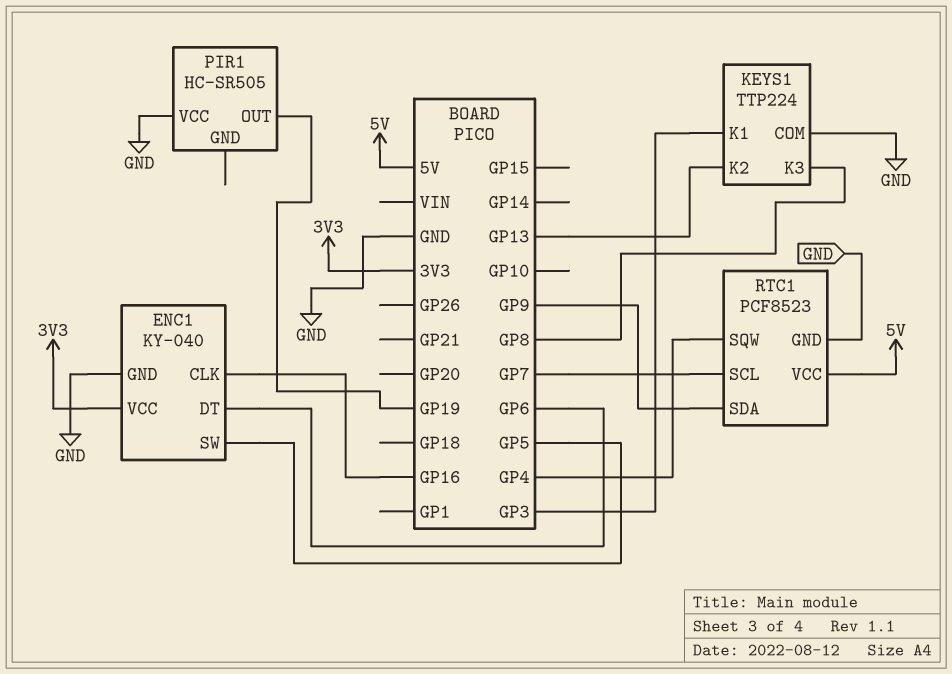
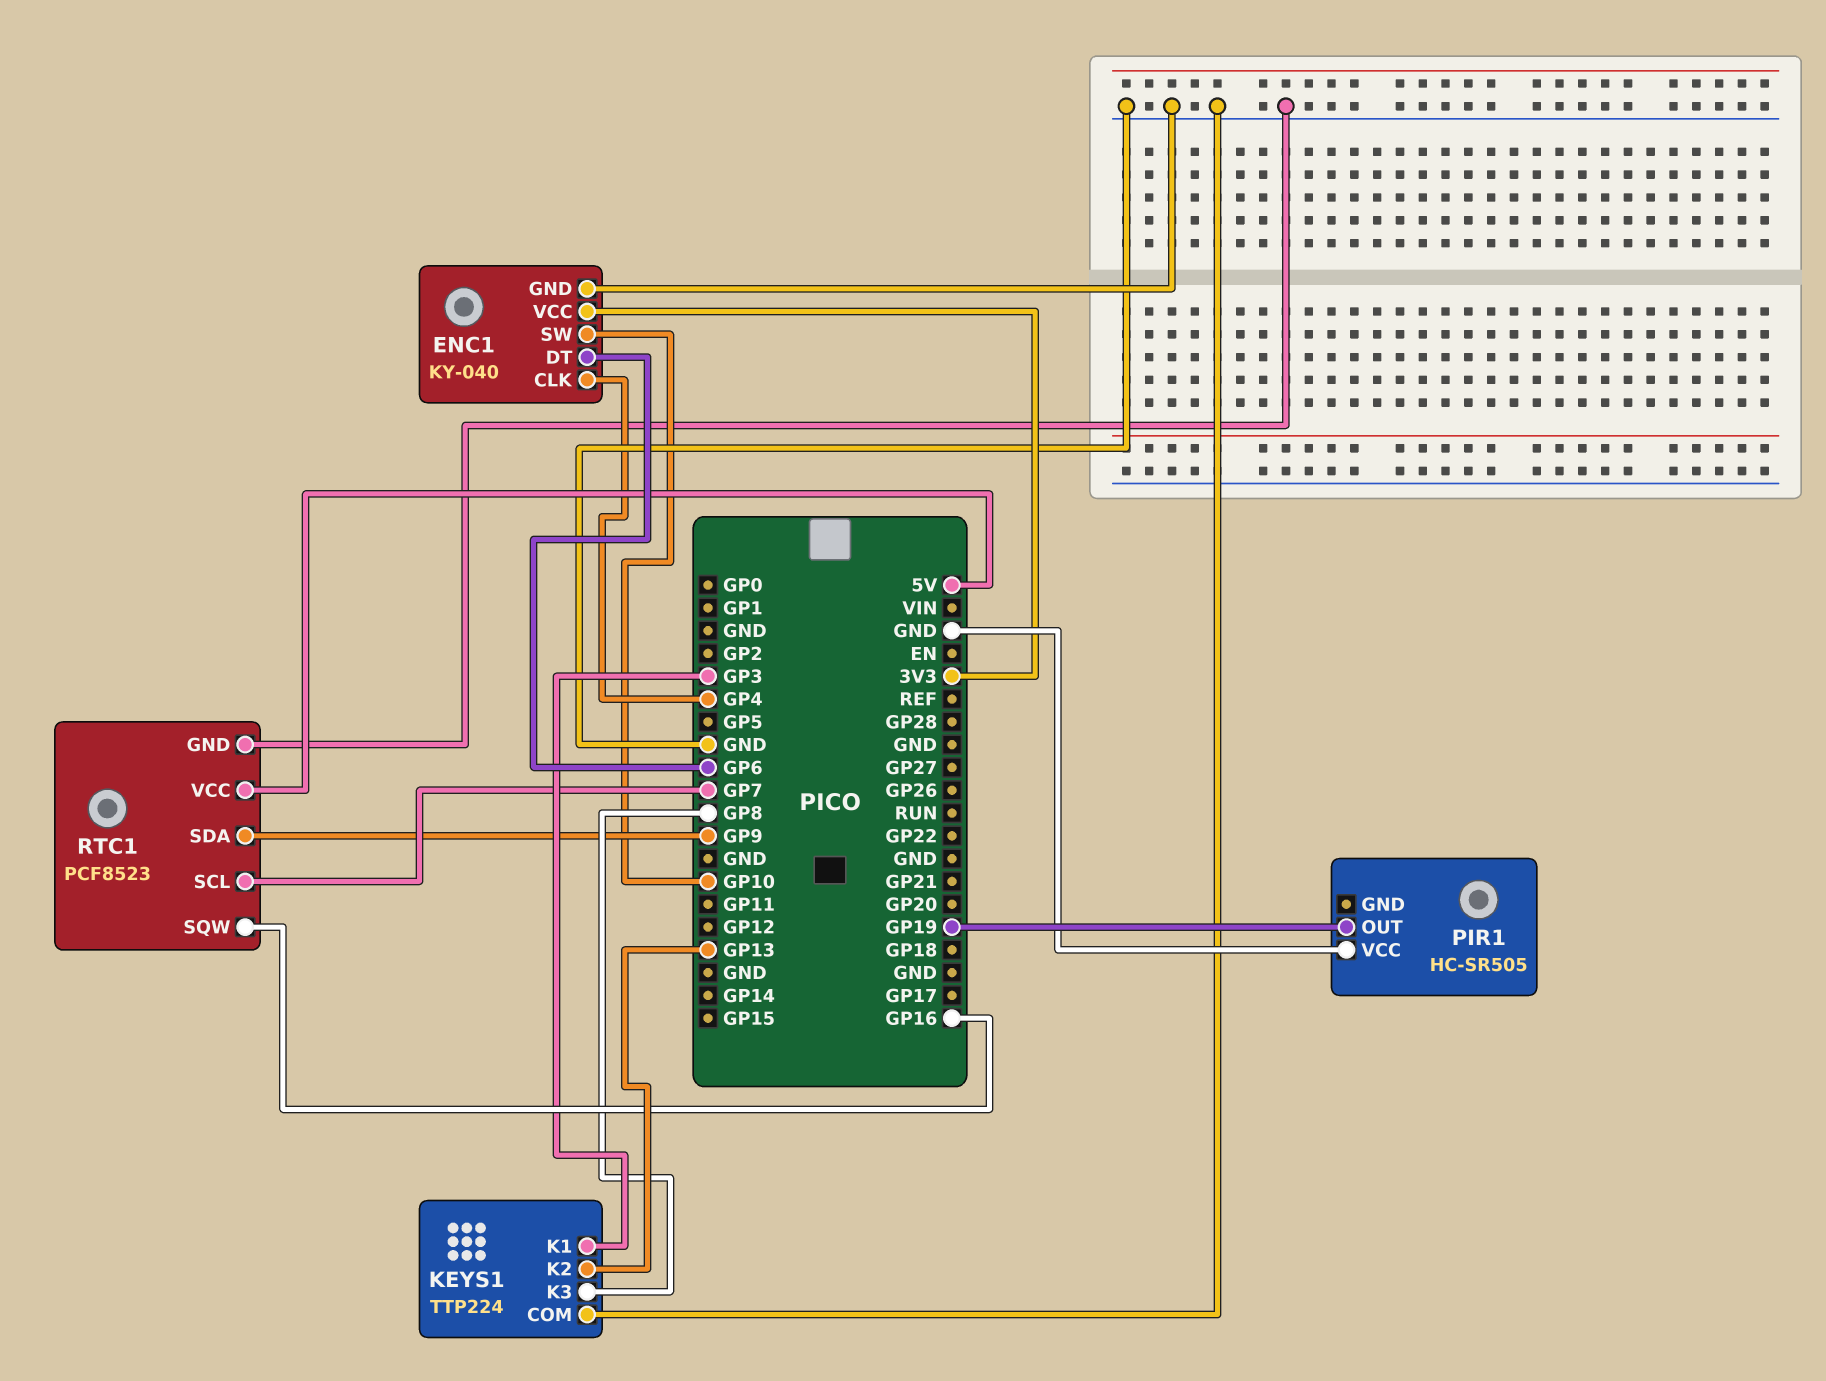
ENC1 pin CLK: GP16 -> GP4
ENC1 pin SW: GP5 -> GP10
RTC1 pin SQW: GP4 -> GP16

